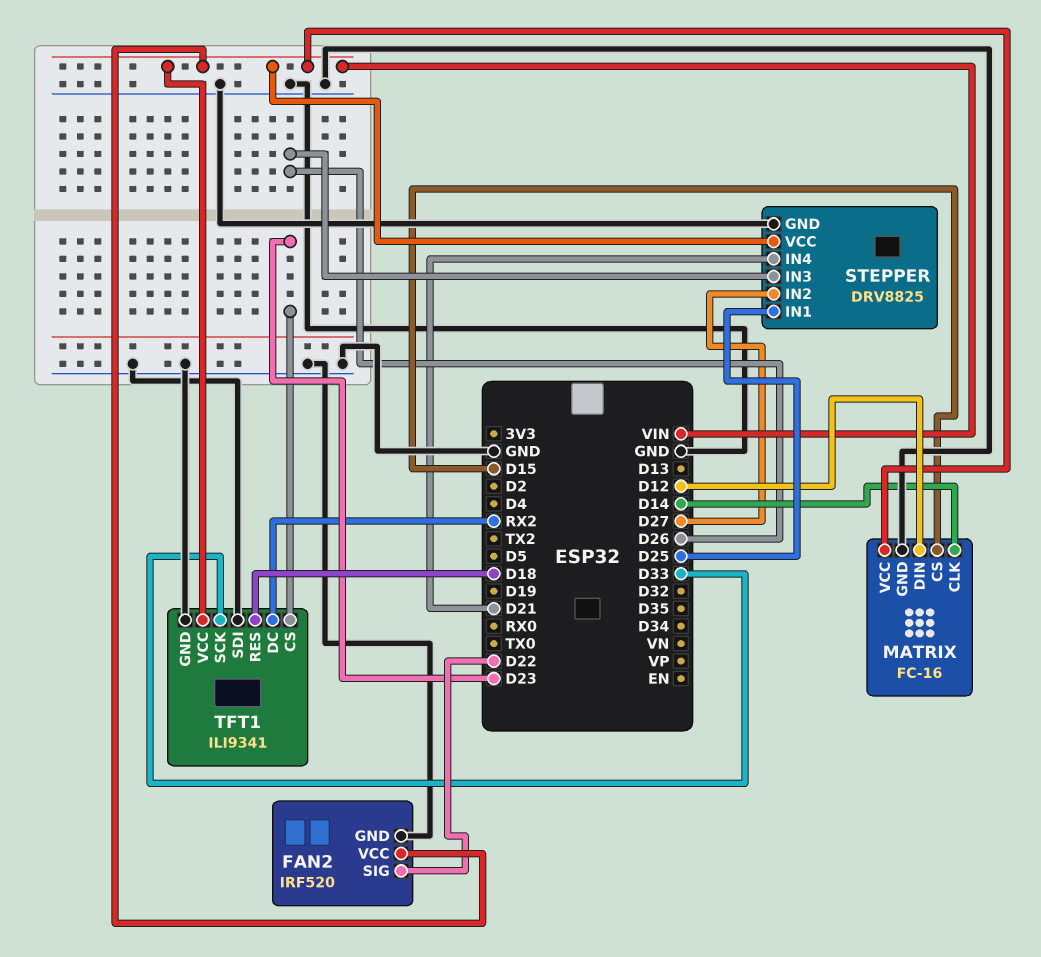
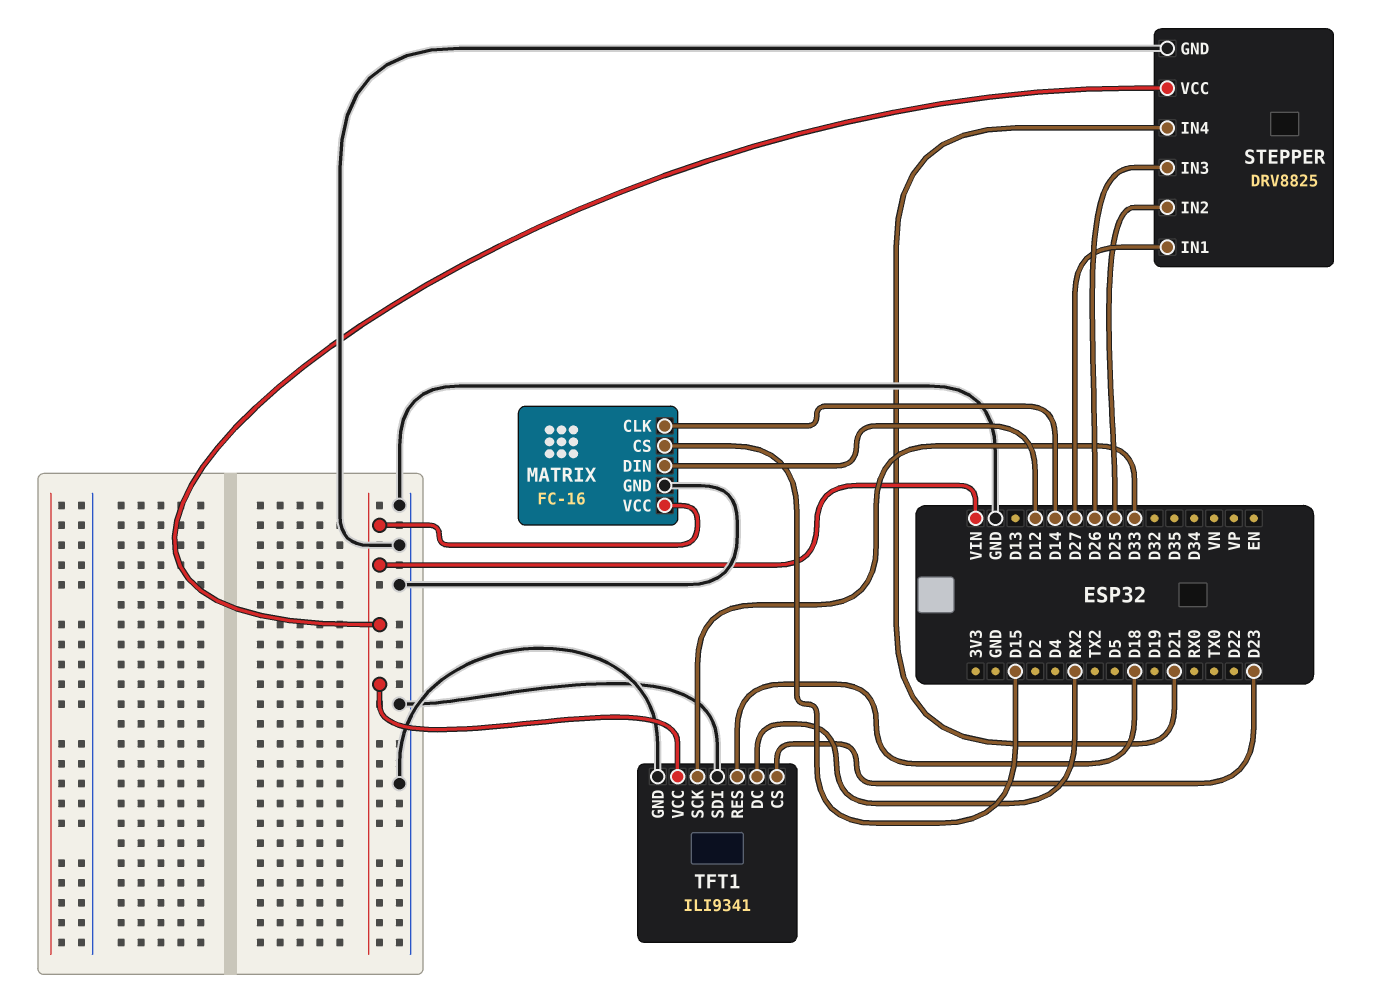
FAN2: IRF520 -> none
FAN2 pin GND: GND -> none
FAN2 pin SIG: D22 -> none
FAN2 pin VCC: VIN -> none
STEPPER pin IN1: D25 -> D27
STEPPER pin IN2: D27 -> D25

